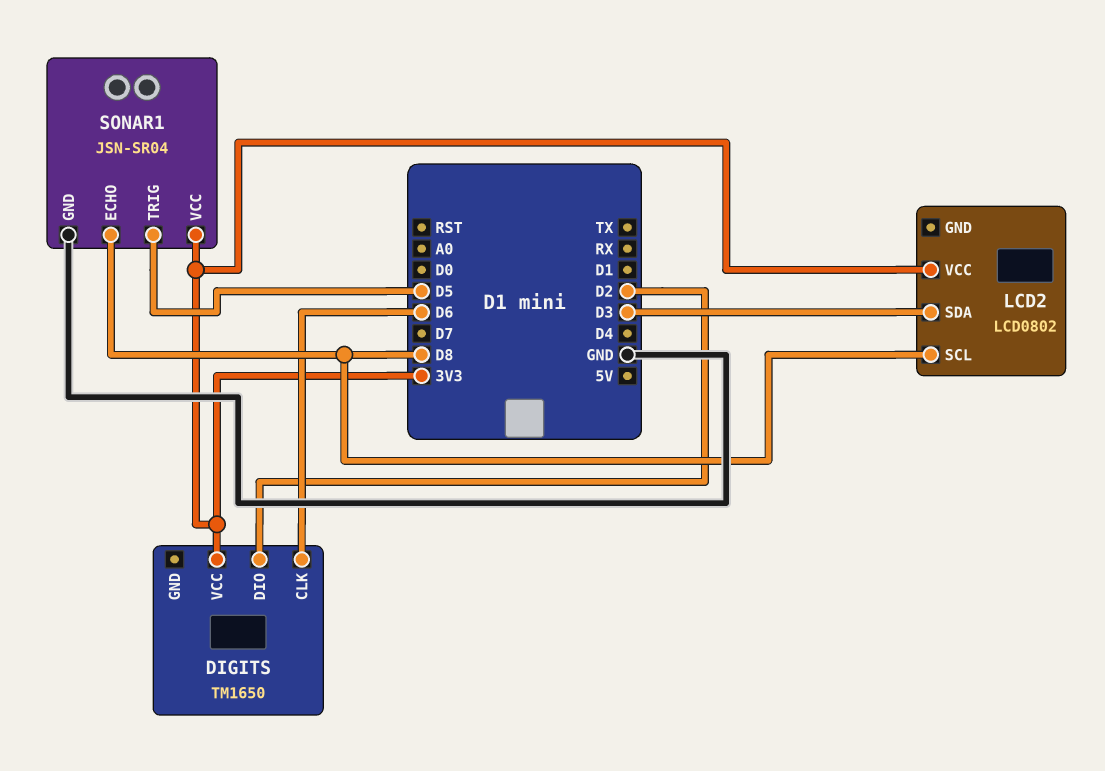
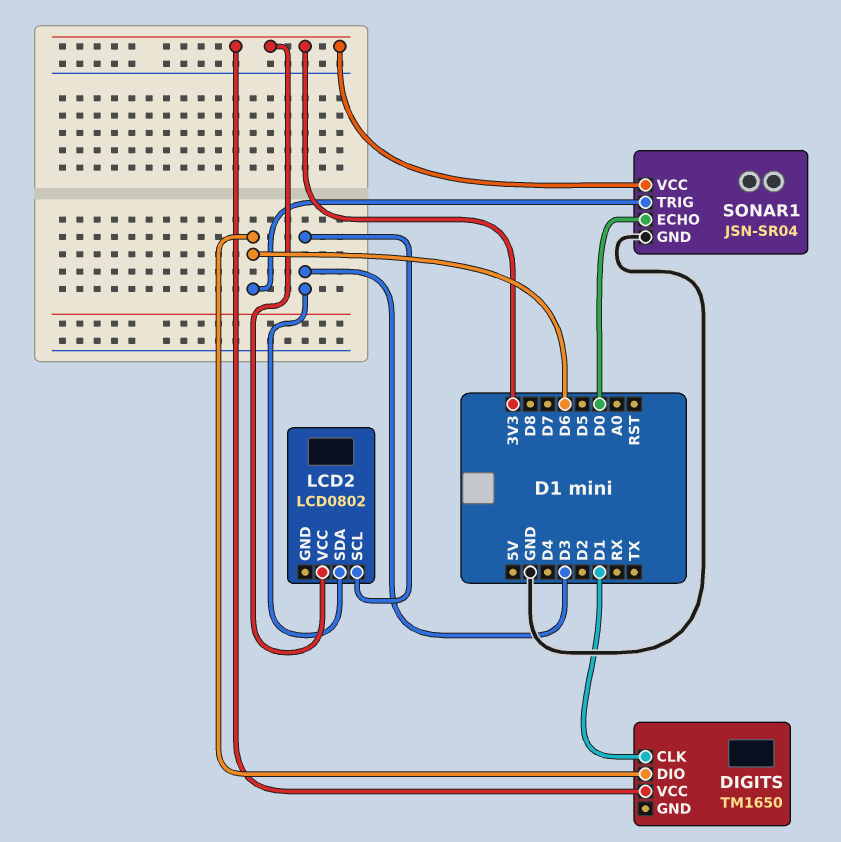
DIGITS pin CLK: D6 -> D1
DIGITS pin DIO: D2 -> D6
LCD2 pin SCL: D8 -> D3
SONAR1 pin ECHO: D8 -> D0
SONAR1 pin TRIG: D5 -> D6

